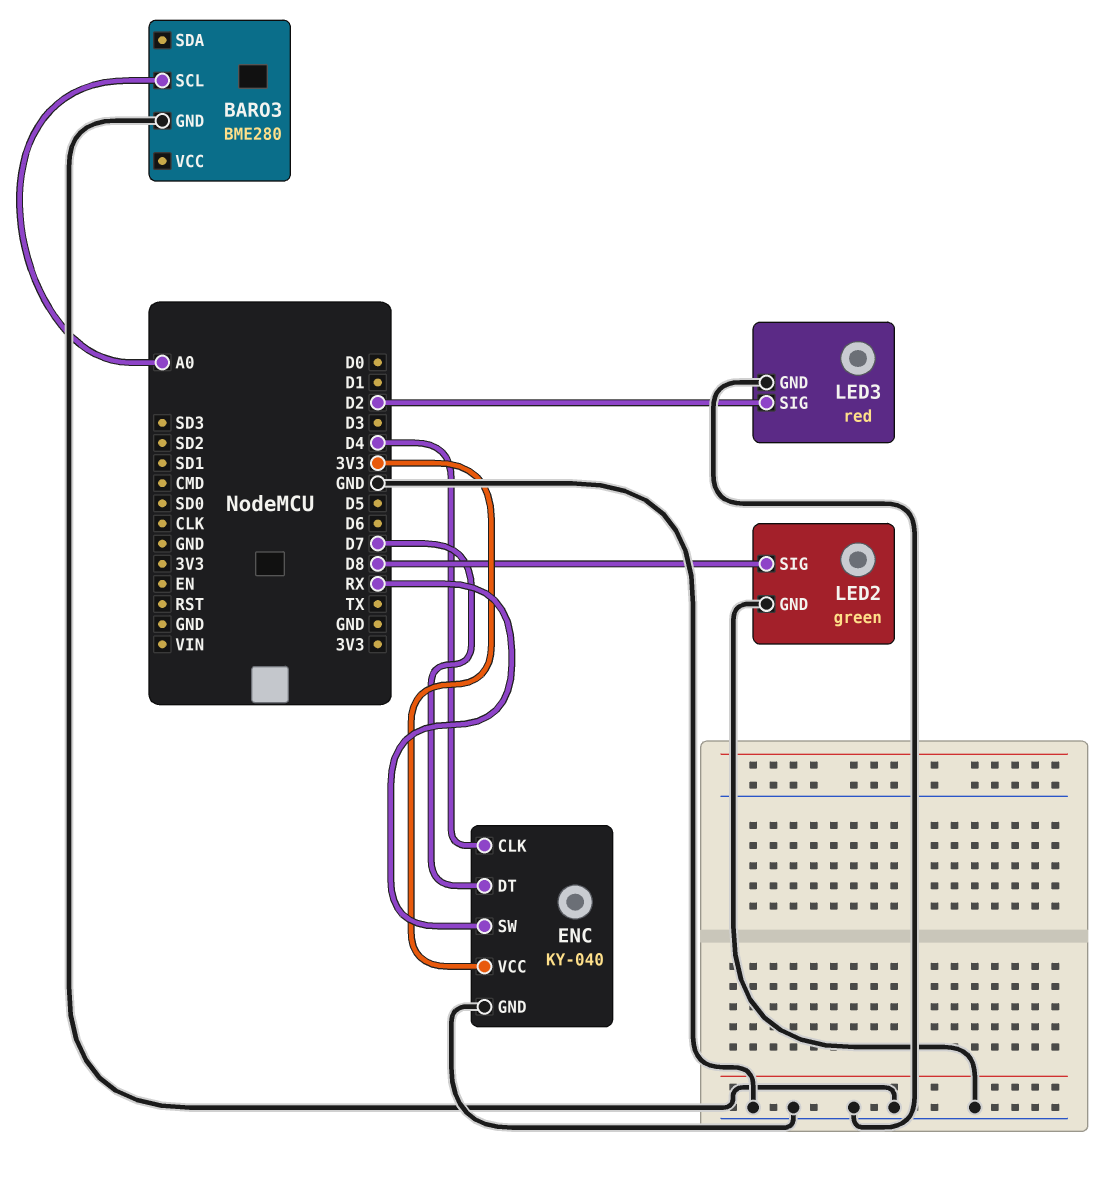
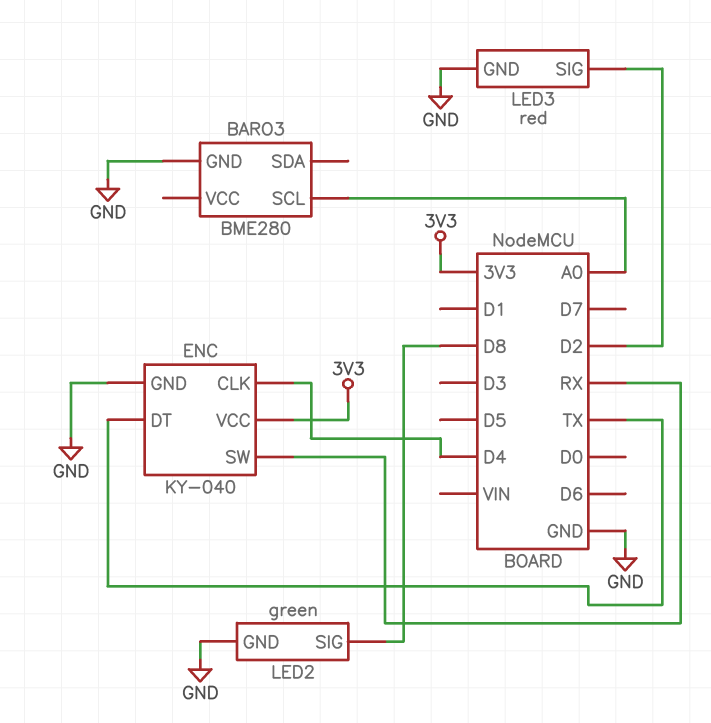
ENC pin DT: D7 -> TX

